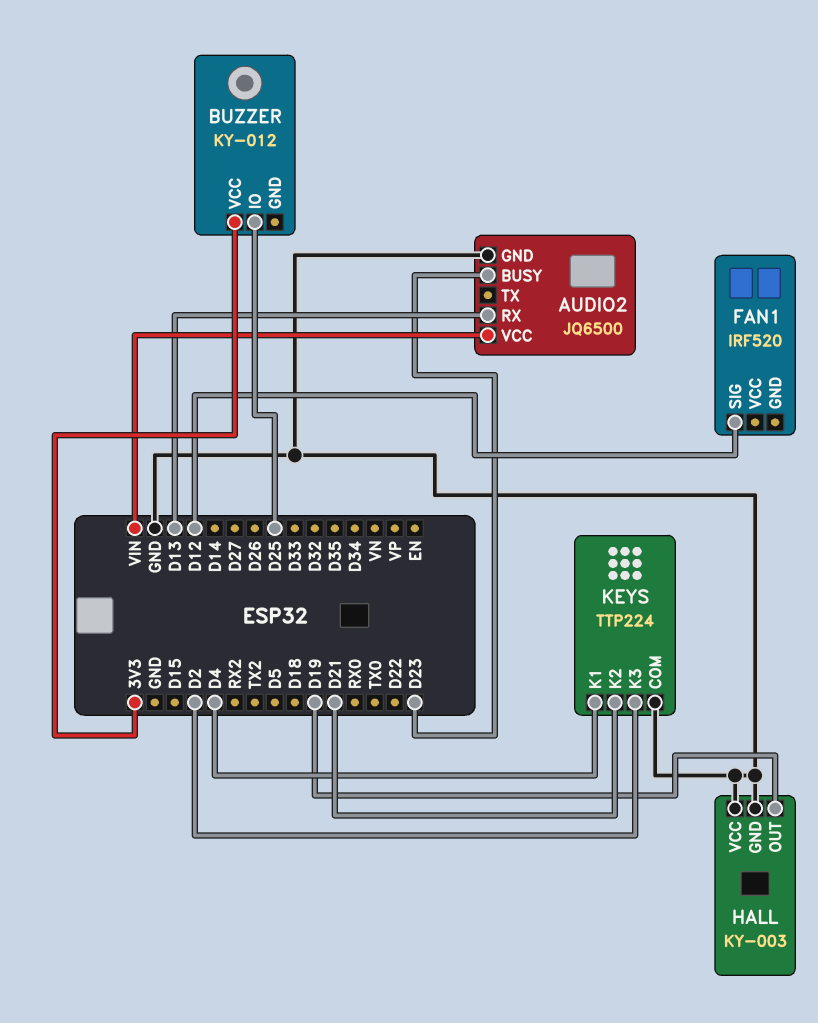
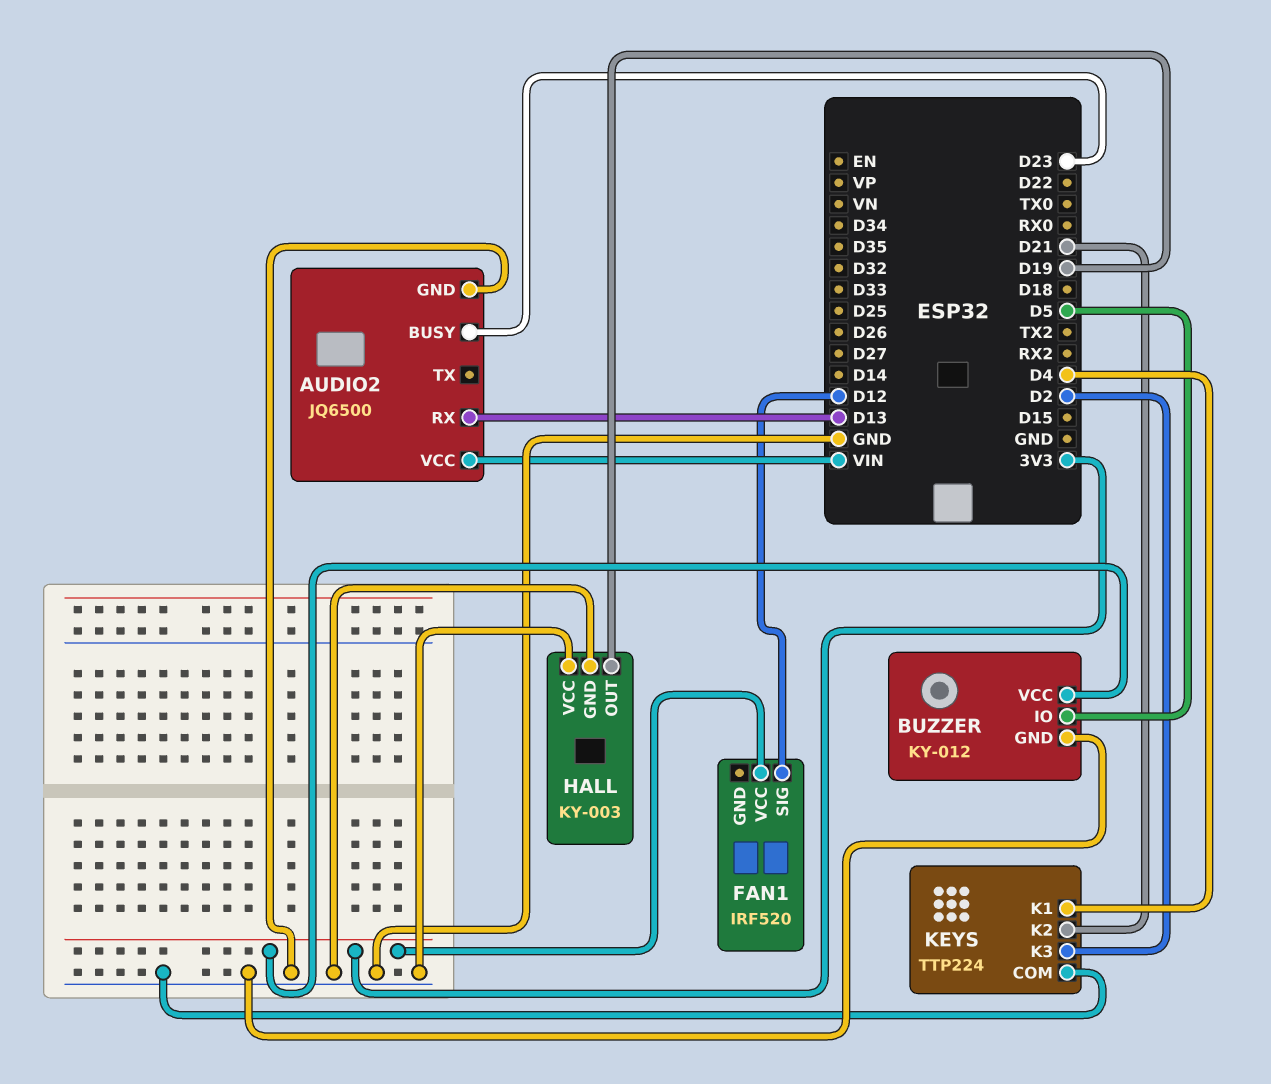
BUZZER pin GND: none -> GND
BUZZER pin IO: D25 -> D5
FAN1 pin VCC: none -> 3V3

